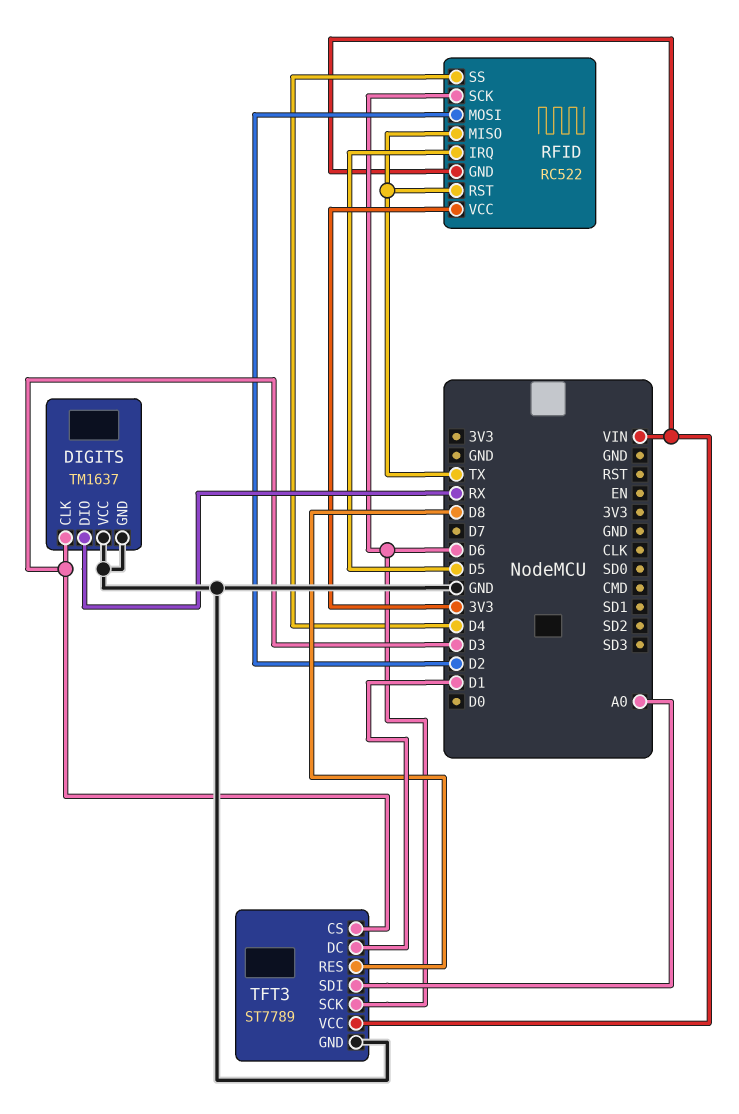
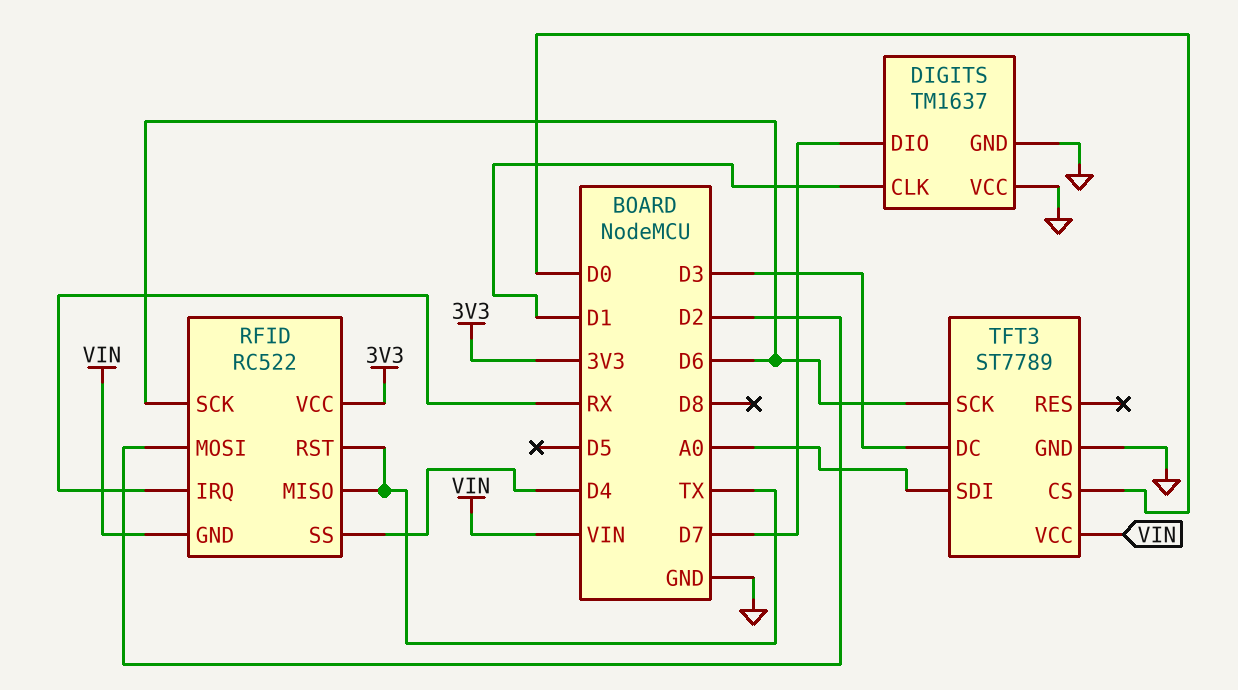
DIGITS pin CLK: D3 -> D1
DIGITS pin DIO: RX -> D7
RFID pin IRQ: D5 -> RX
TFT3 pin CS: D3 -> D0
TFT3 pin DC: D1 -> D3
TFT3 pin RES: D8 -> none

